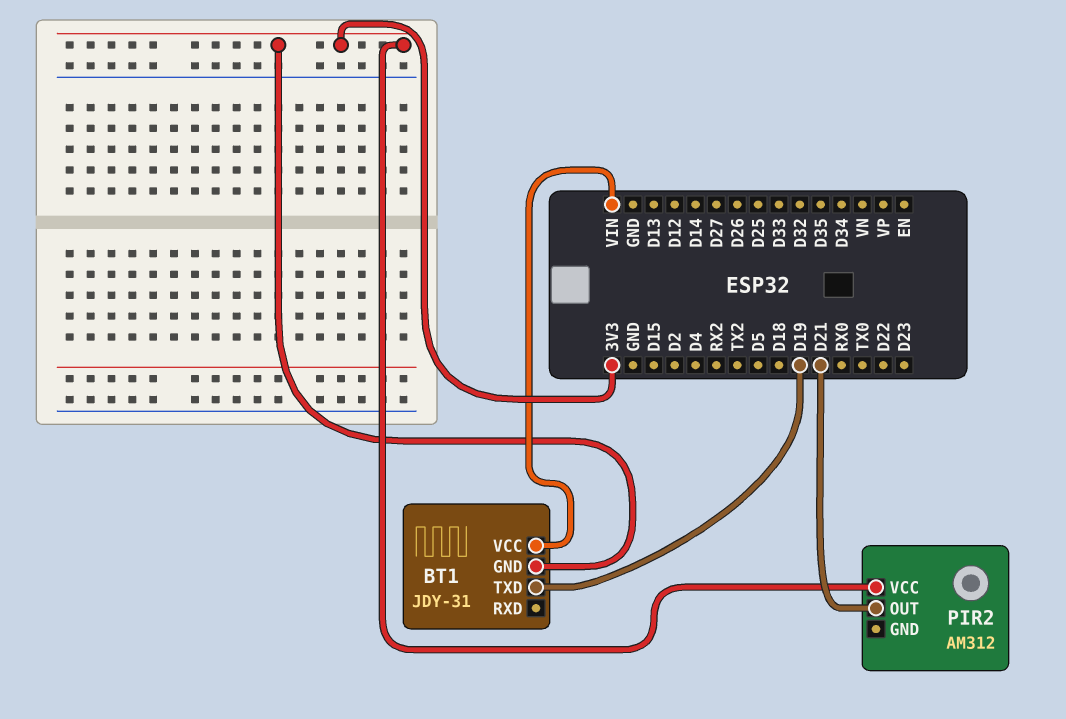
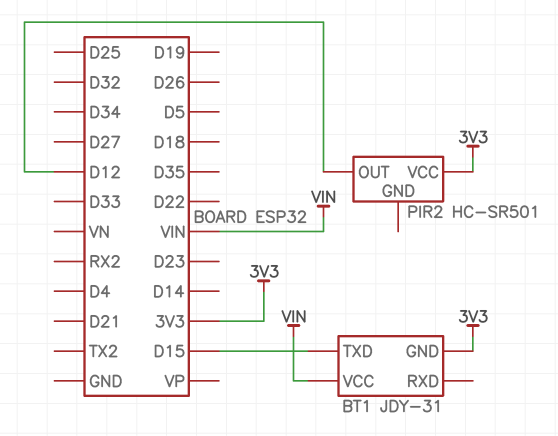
BT1 pin TXD: D19 -> D15
PIR2: AM312 -> HC-SR501
PIR2 pin OUT: D21 -> D12

